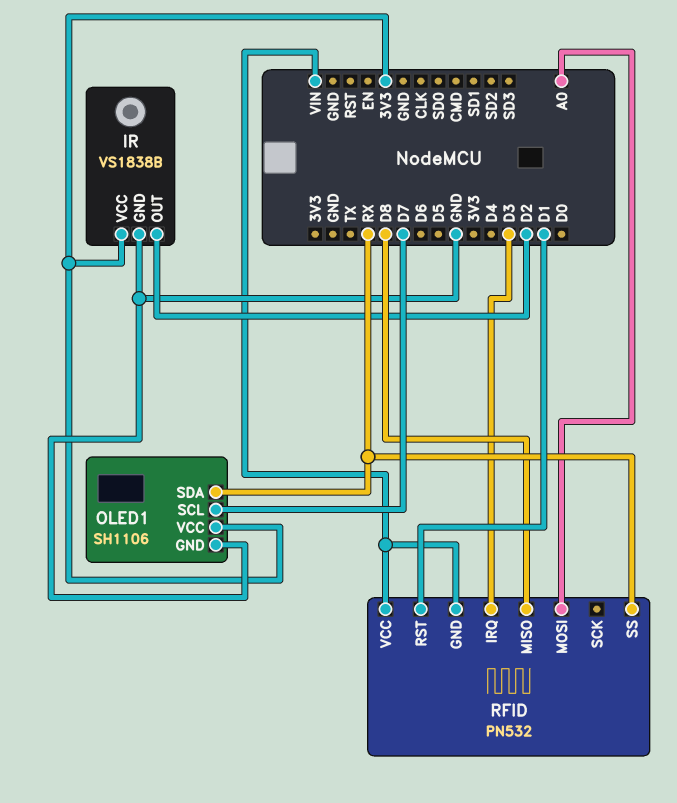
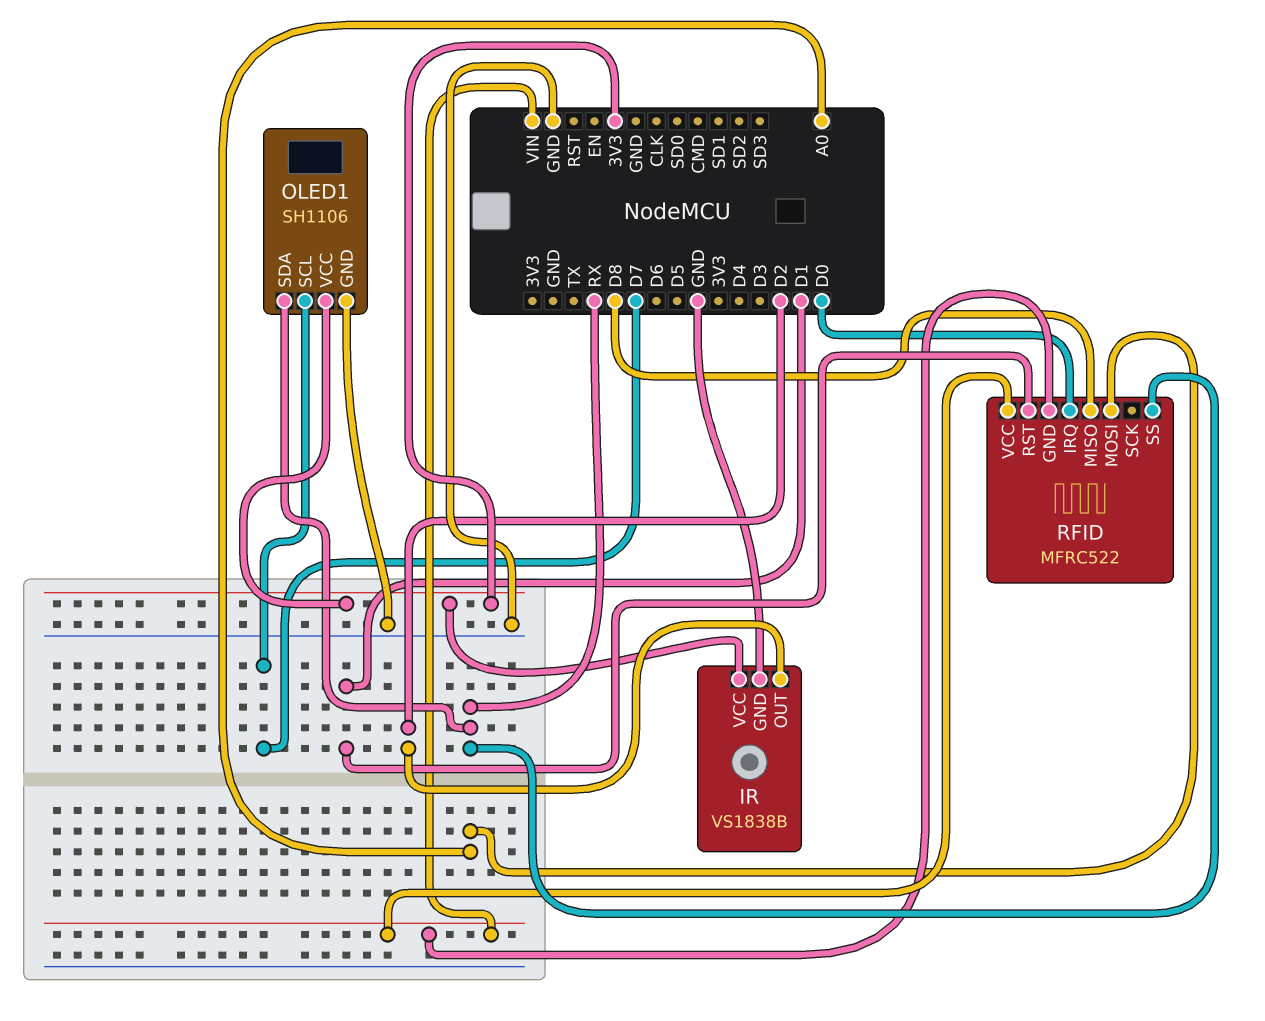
RFID: PN532 -> MFRC522
RFID pin IRQ: D3 -> D0

